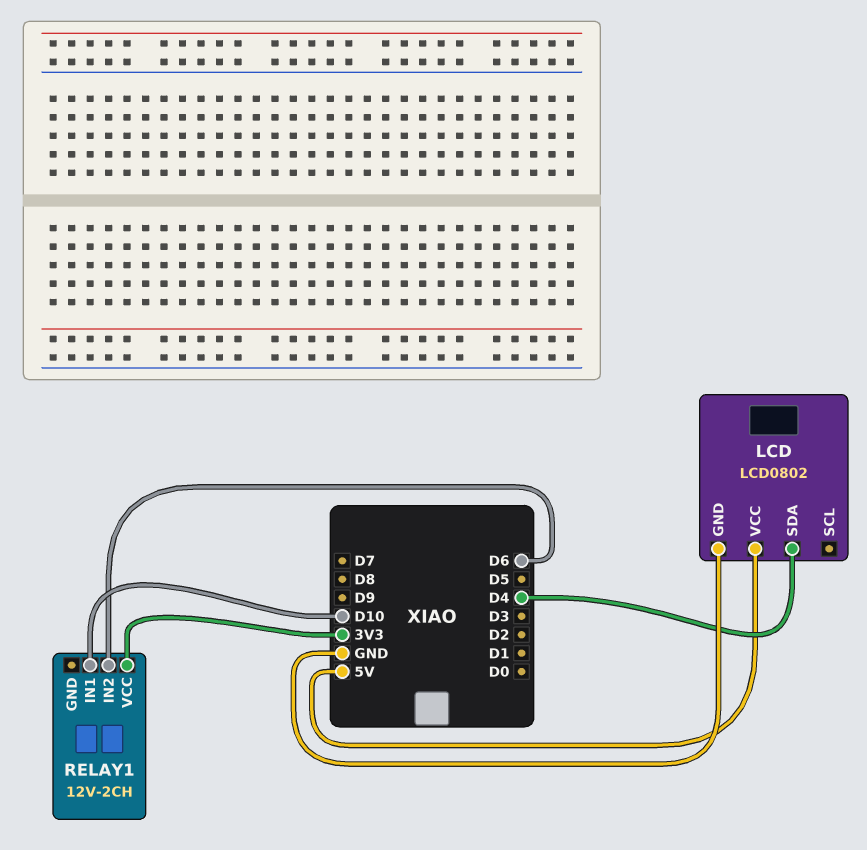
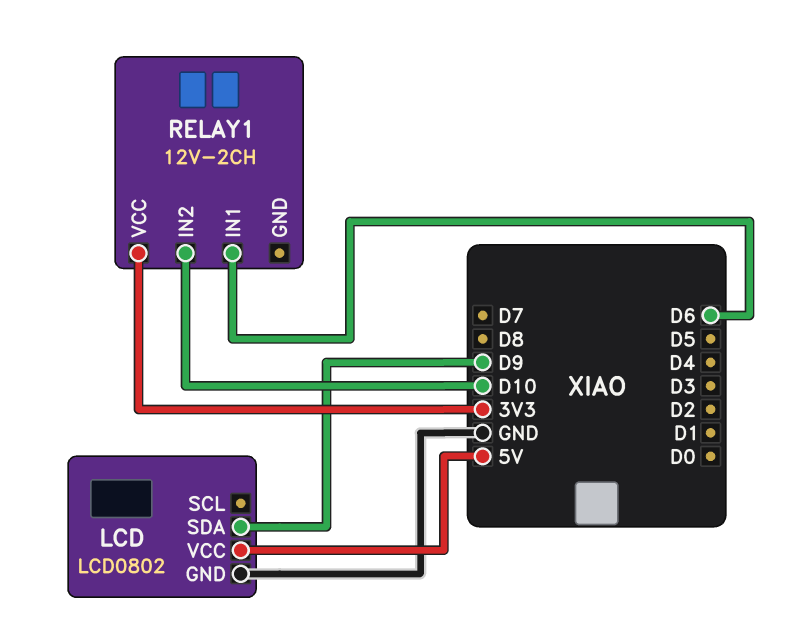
LCD pin SDA: D4 -> D9
RELAY1 pin IN1: D10 -> D6
RELAY1 pin IN2: D6 -> D10

